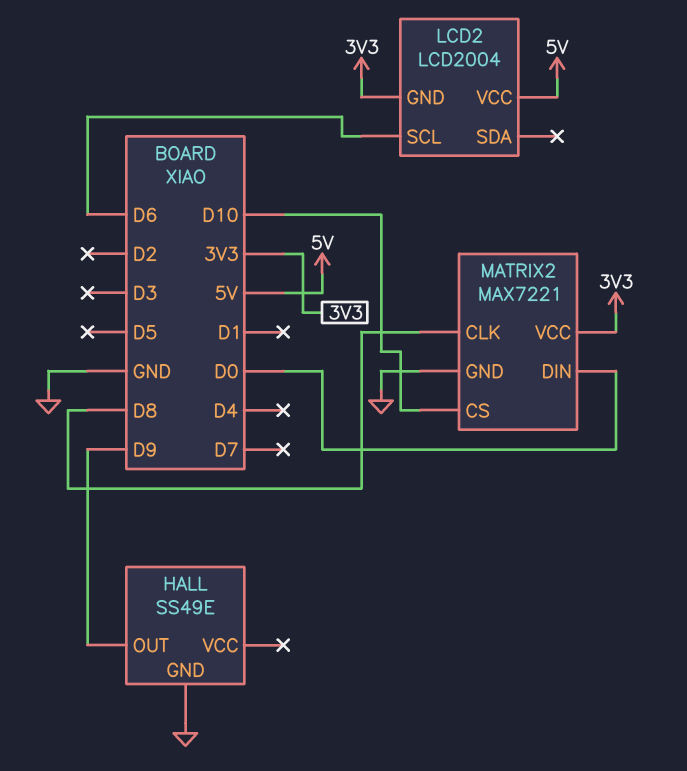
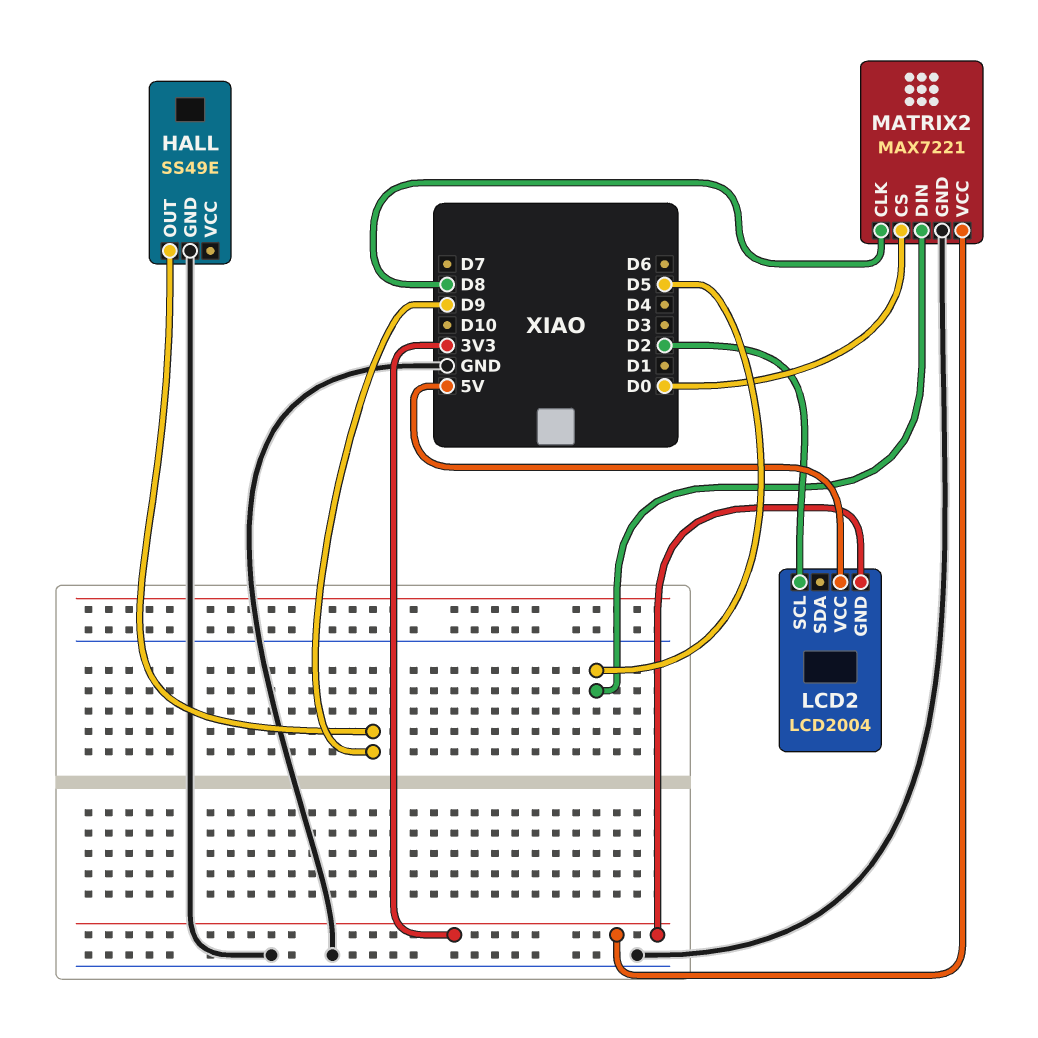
LCD2 pin SCL: D6 -> D2
MATRIX2 pin CS: D10 -> D0
MATRIX2 pin DIN: D0 -> D5

